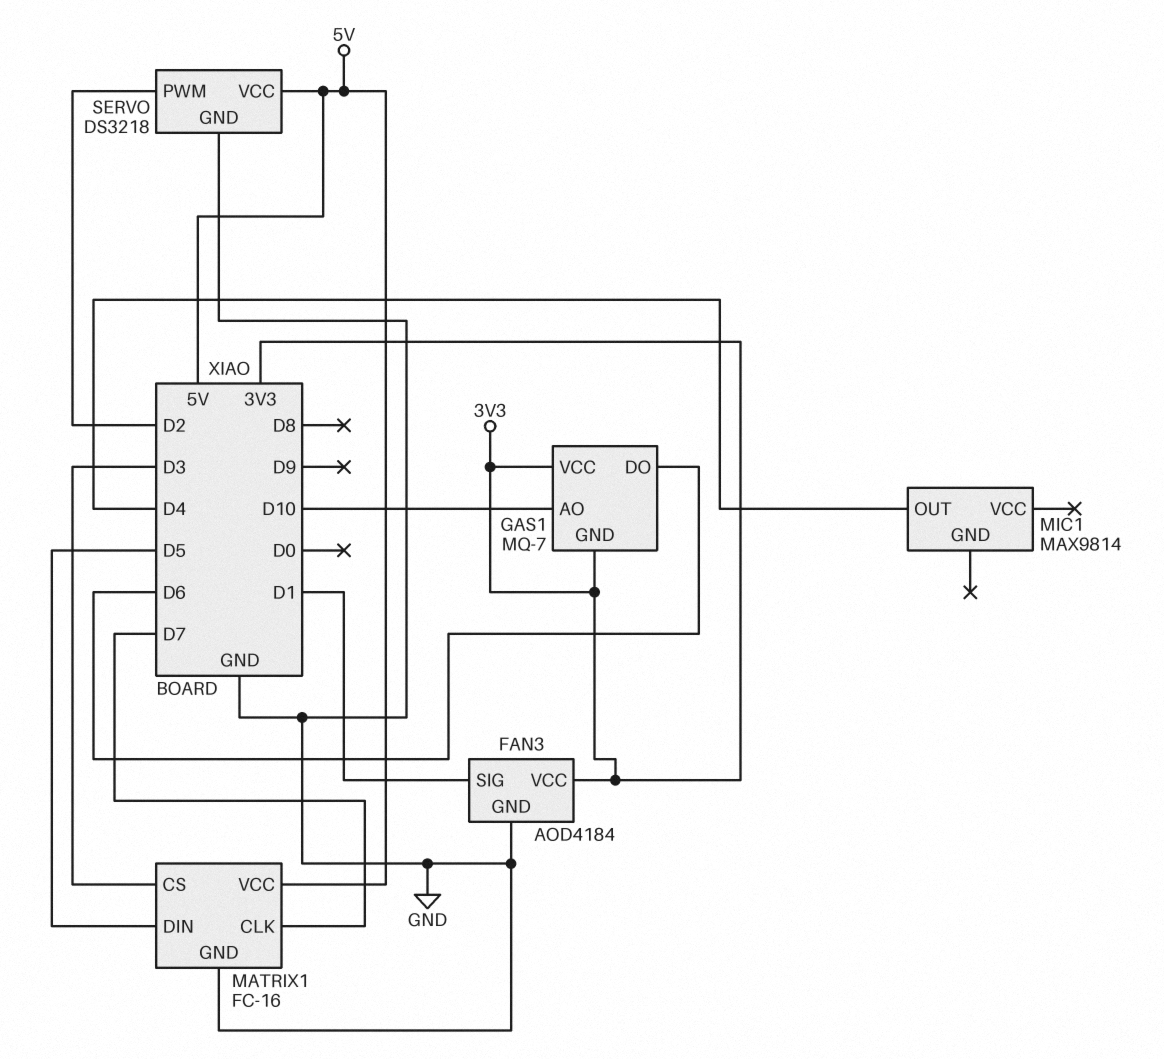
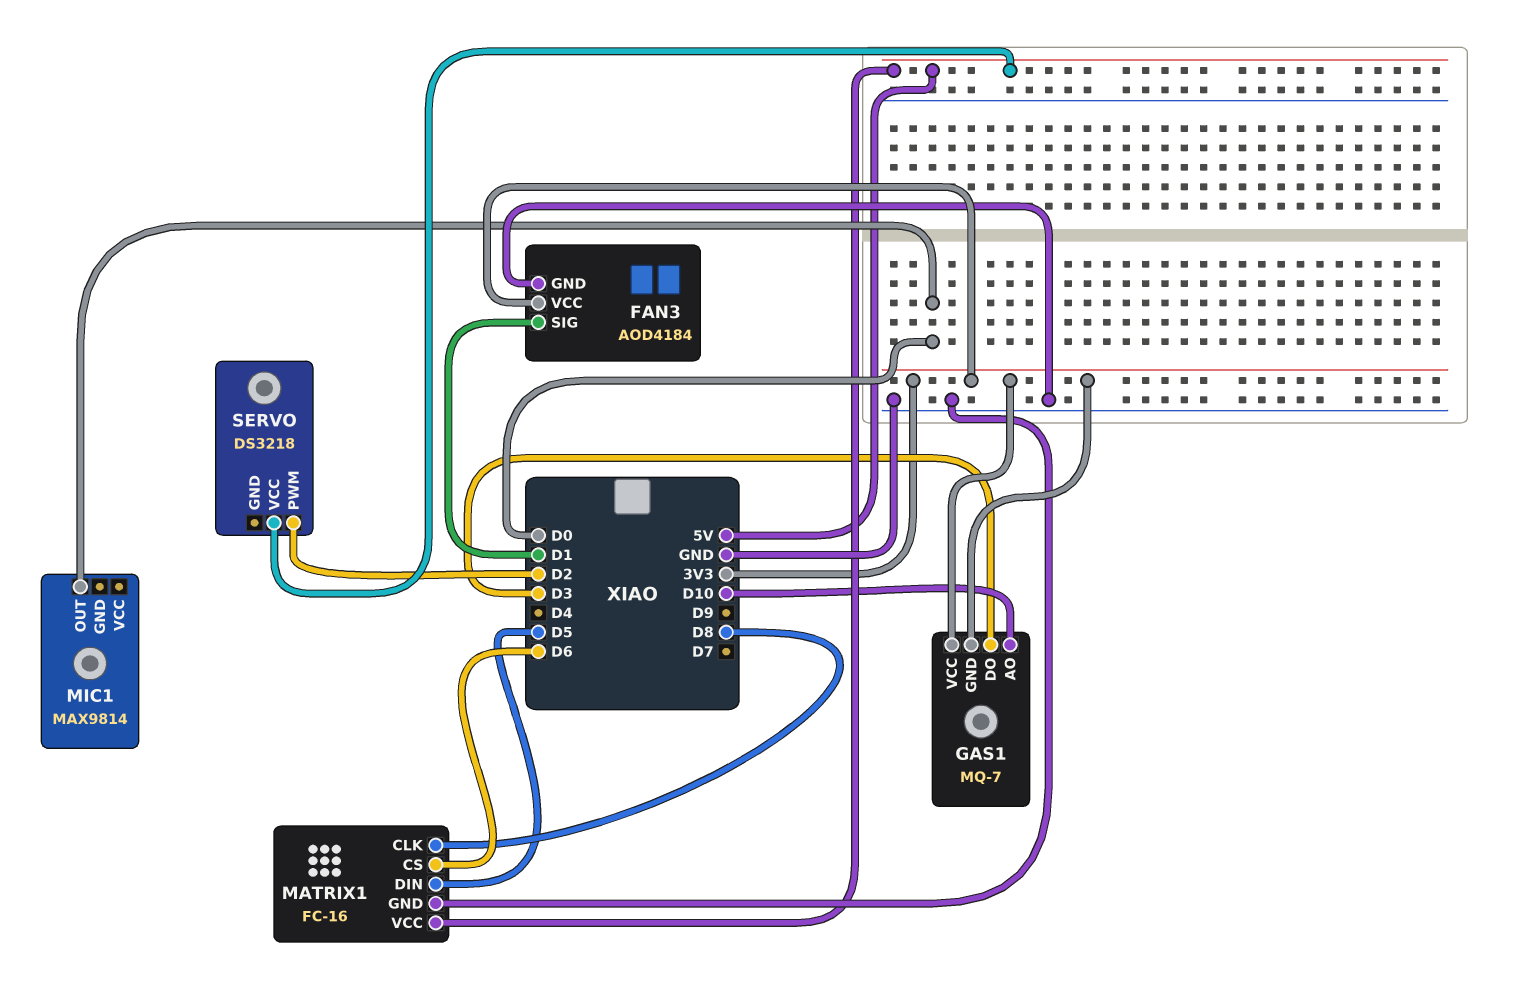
GAS1 pin DO: D6 -> D3
MATRIX1 pin CLK: D7 -> D8
MATRIX1 pin CS: D3 -> D6
MIC1 pin OUT: D4 -> D0
SERVO pin GND: GND -> none

